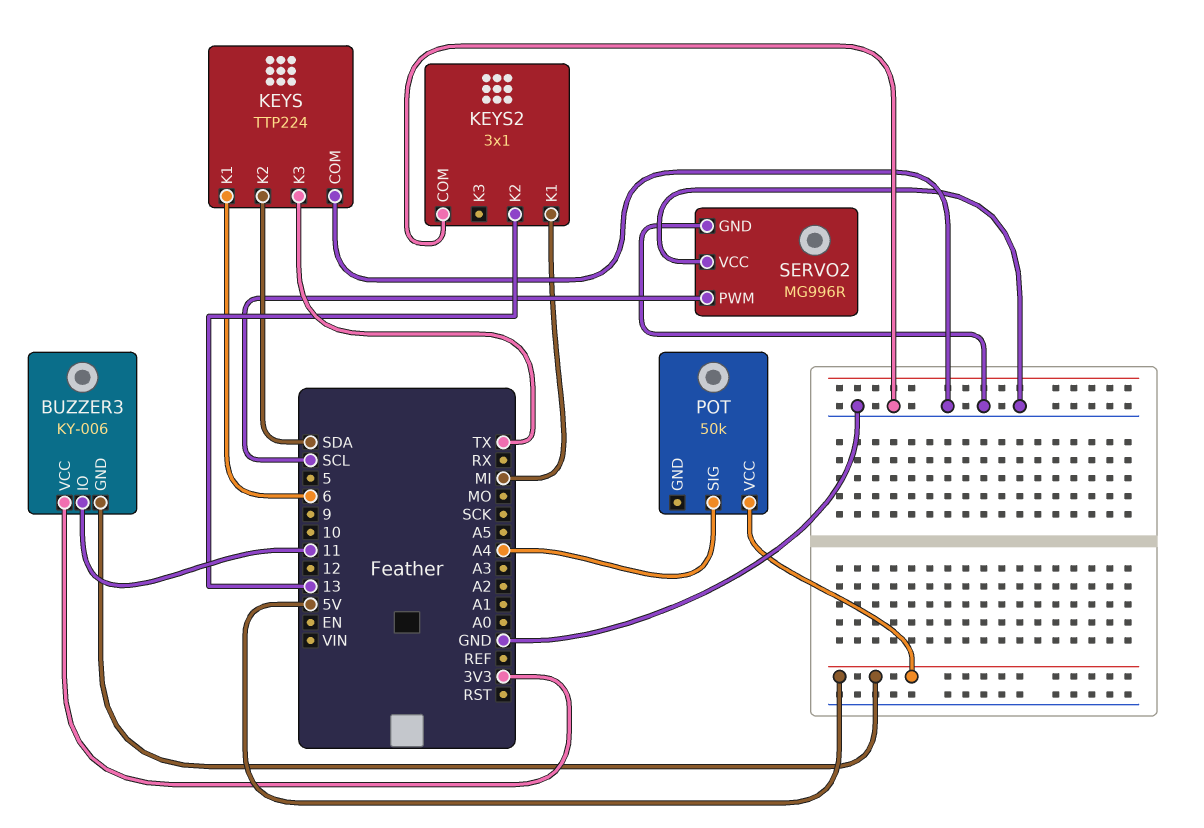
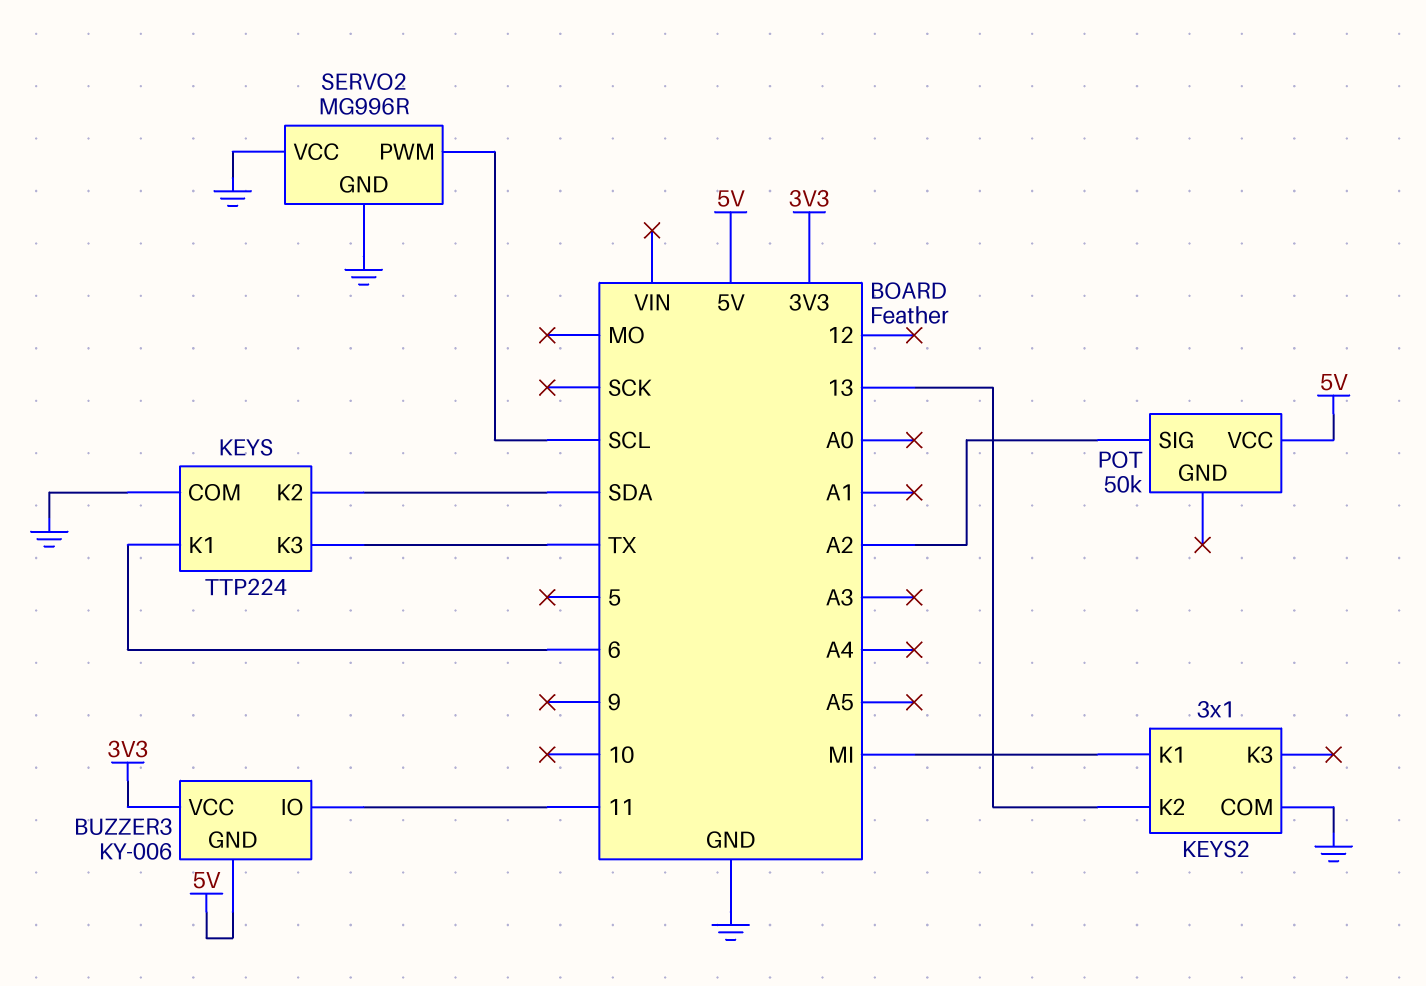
POT pin SIG: A4 -> A2

